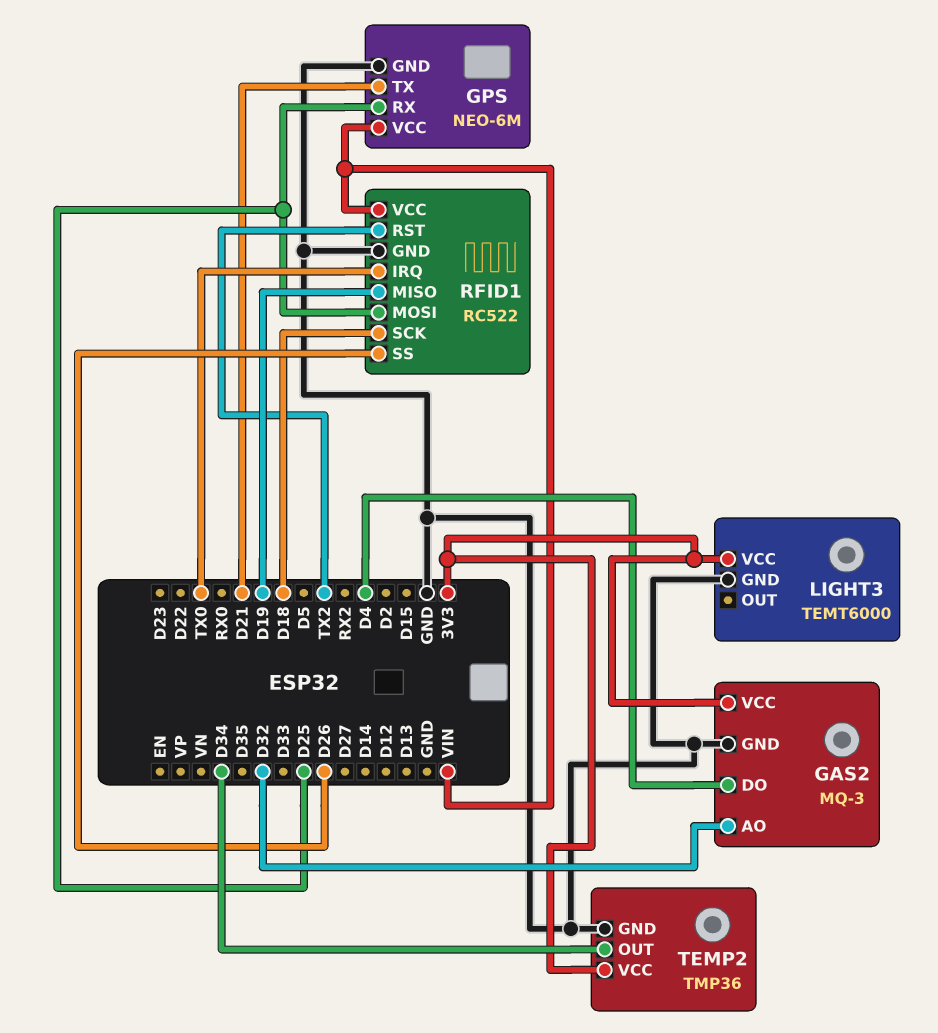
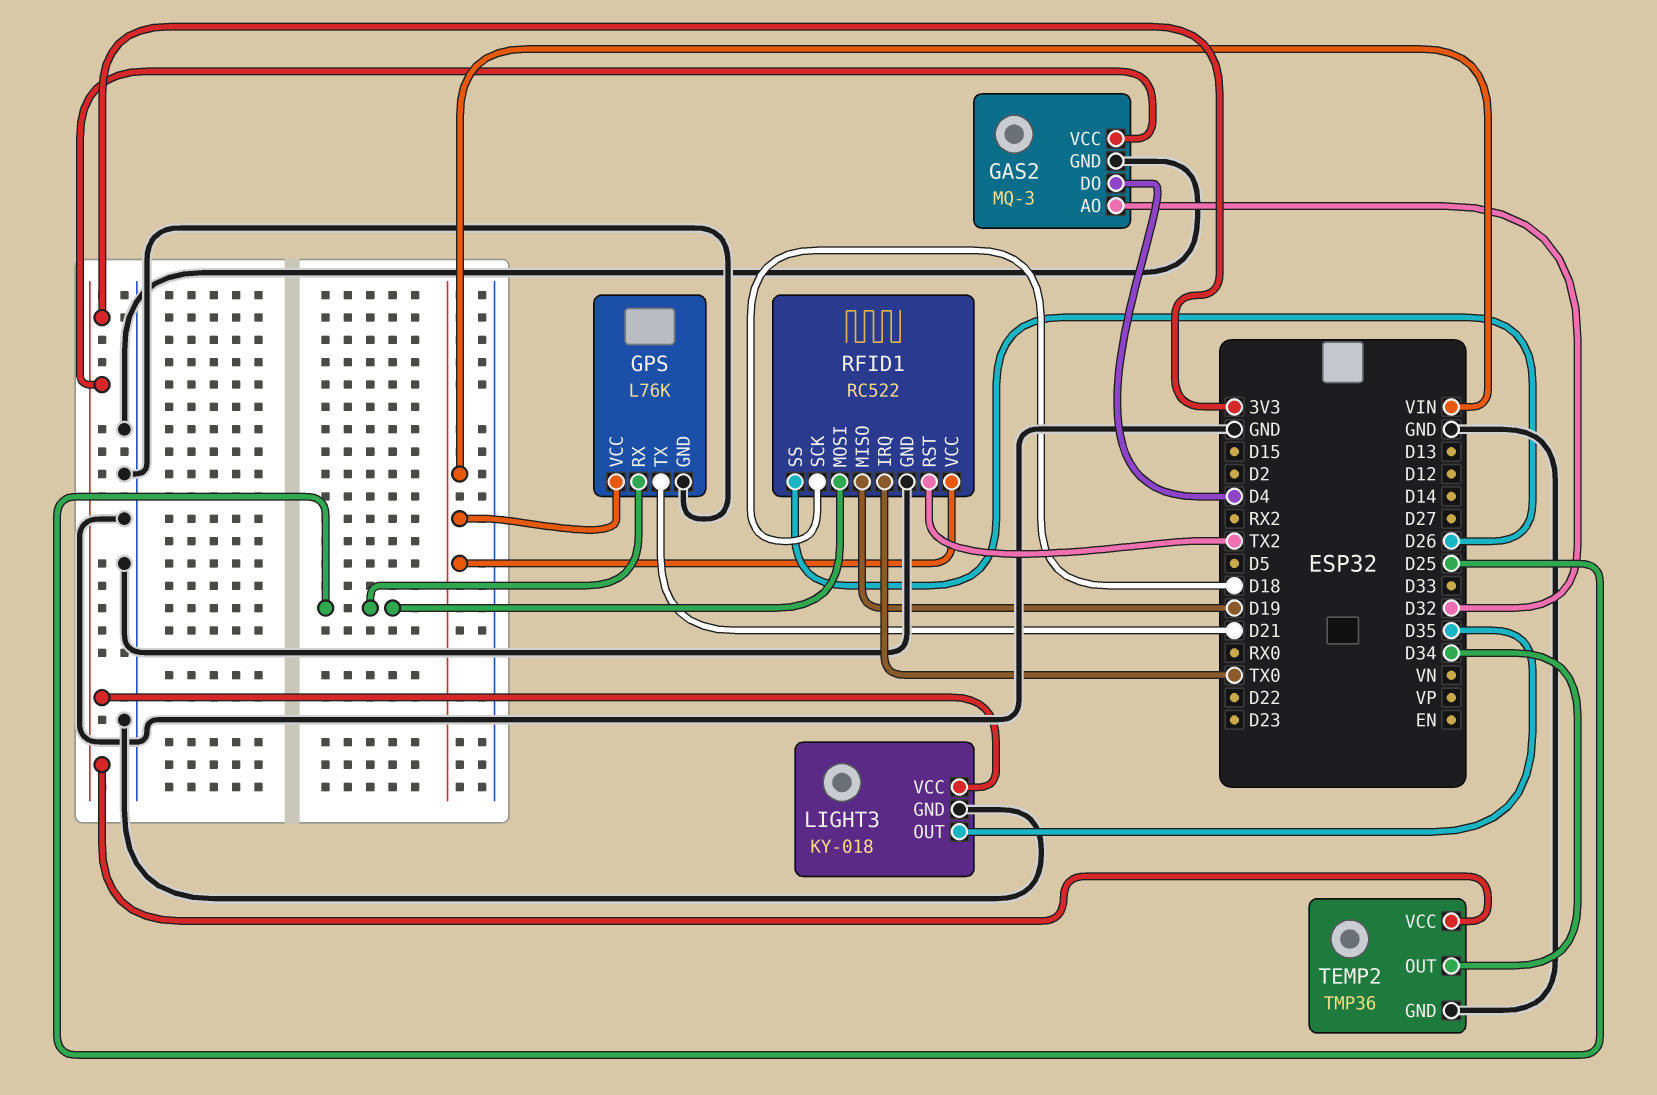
GPS: NEO-6M -> L76K
LIGHT3: TEMT6000 -> KY-018
LIGHT3 pin OUT: none -> D35

